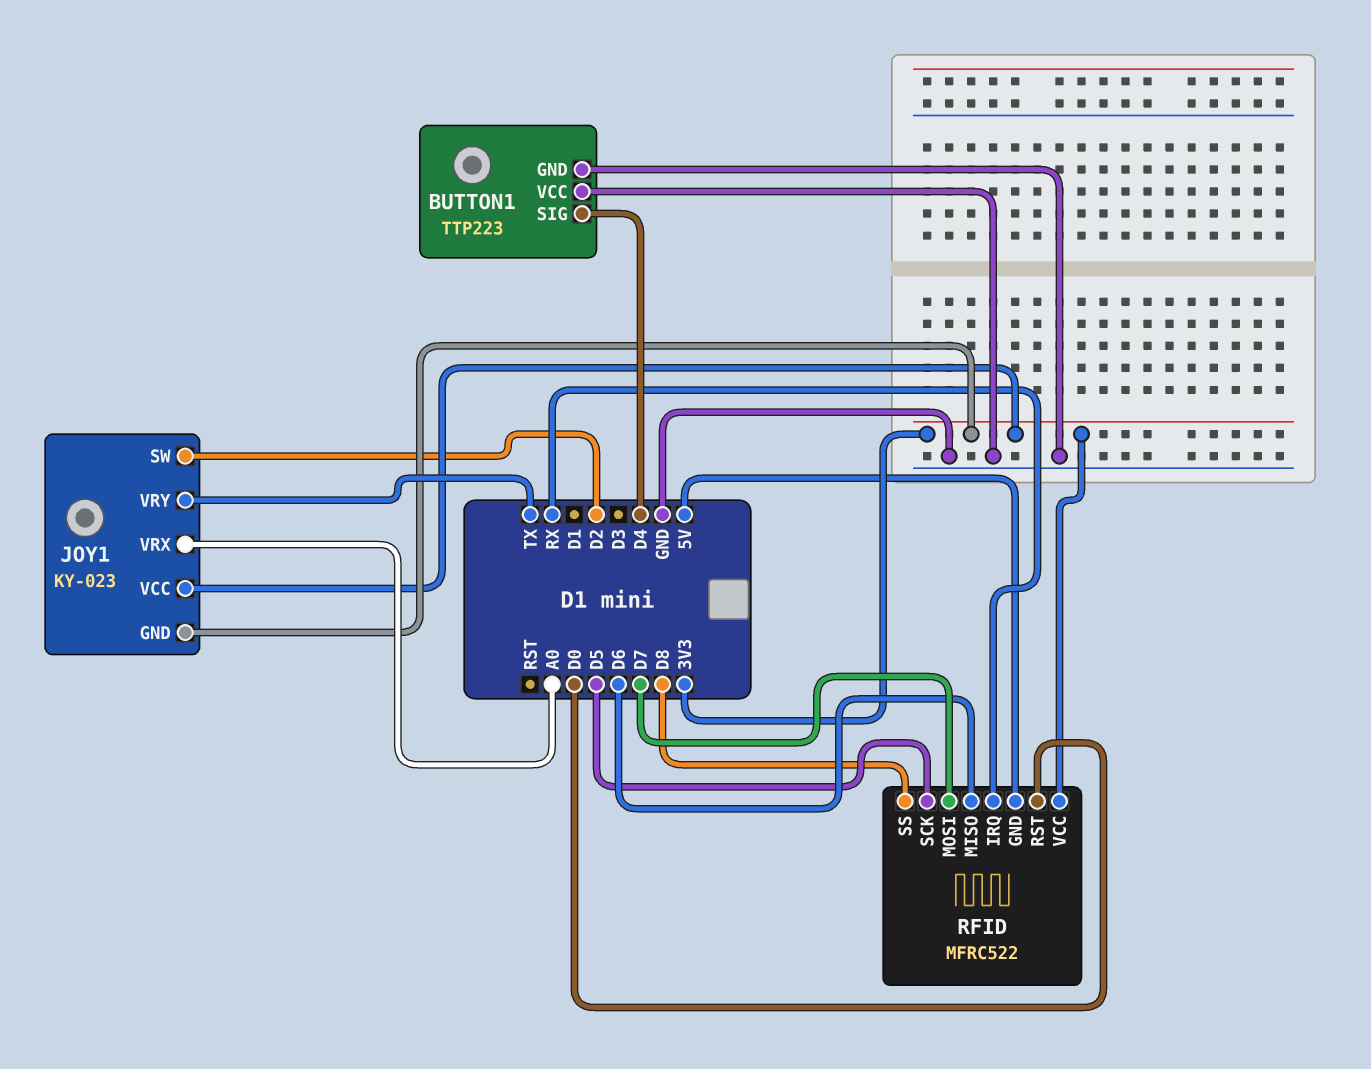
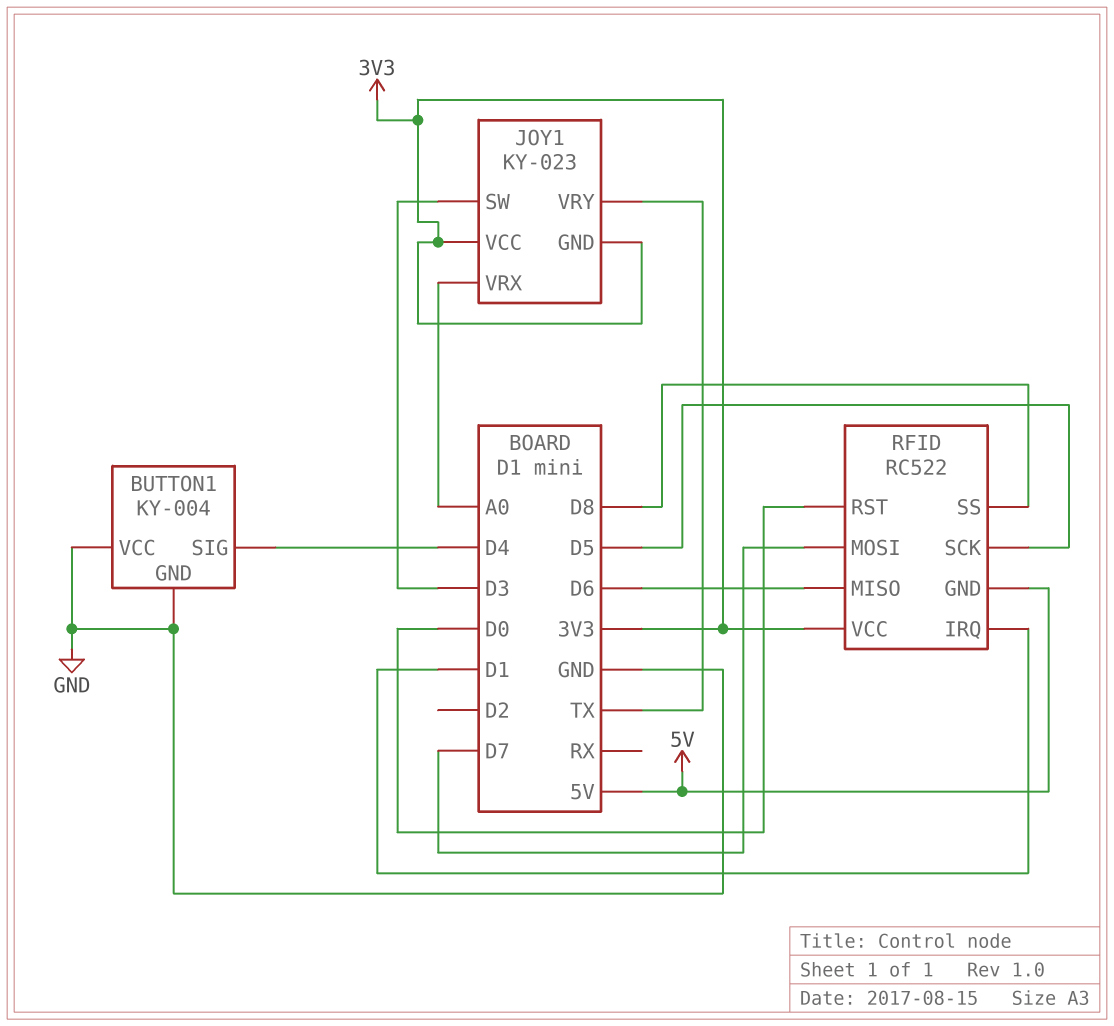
BUTTON1: TTP223 -> KY-004
JOY1 pin SW: D2 -> D3
RFID: MFRC522 -> RC522
RFID pin IRQ: RX -> D1

